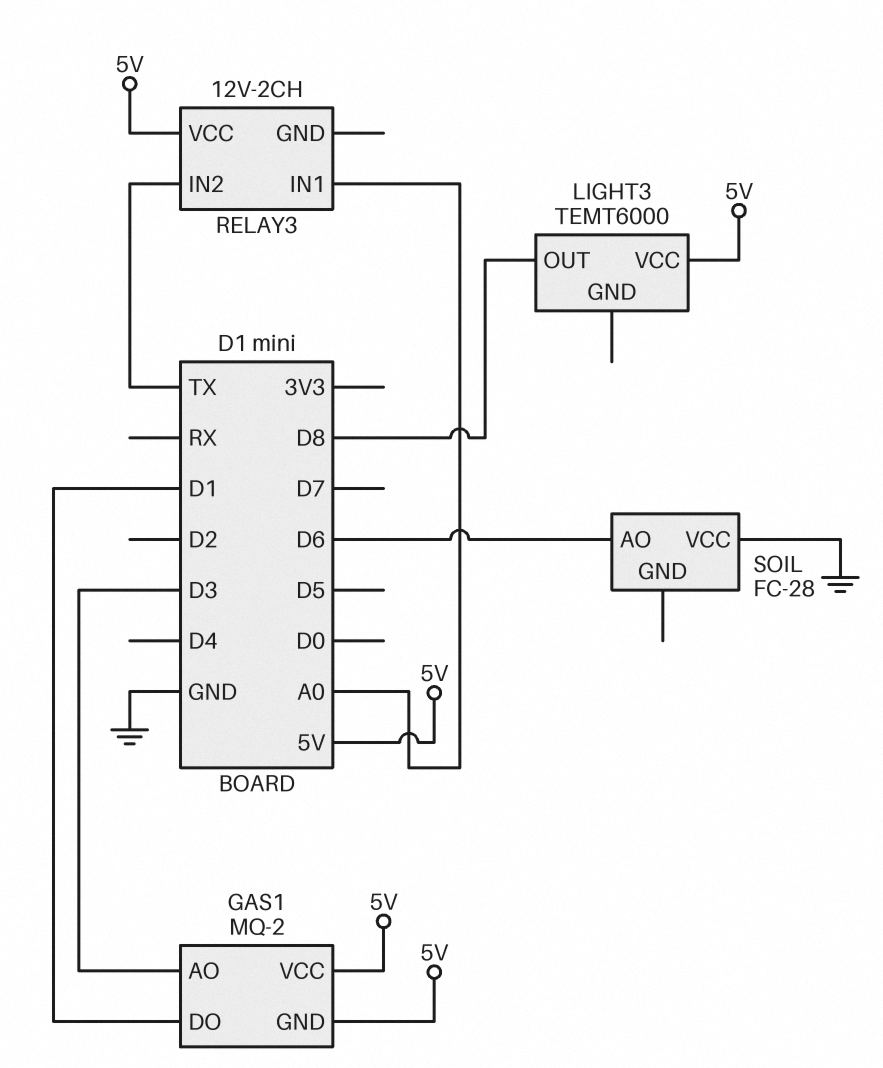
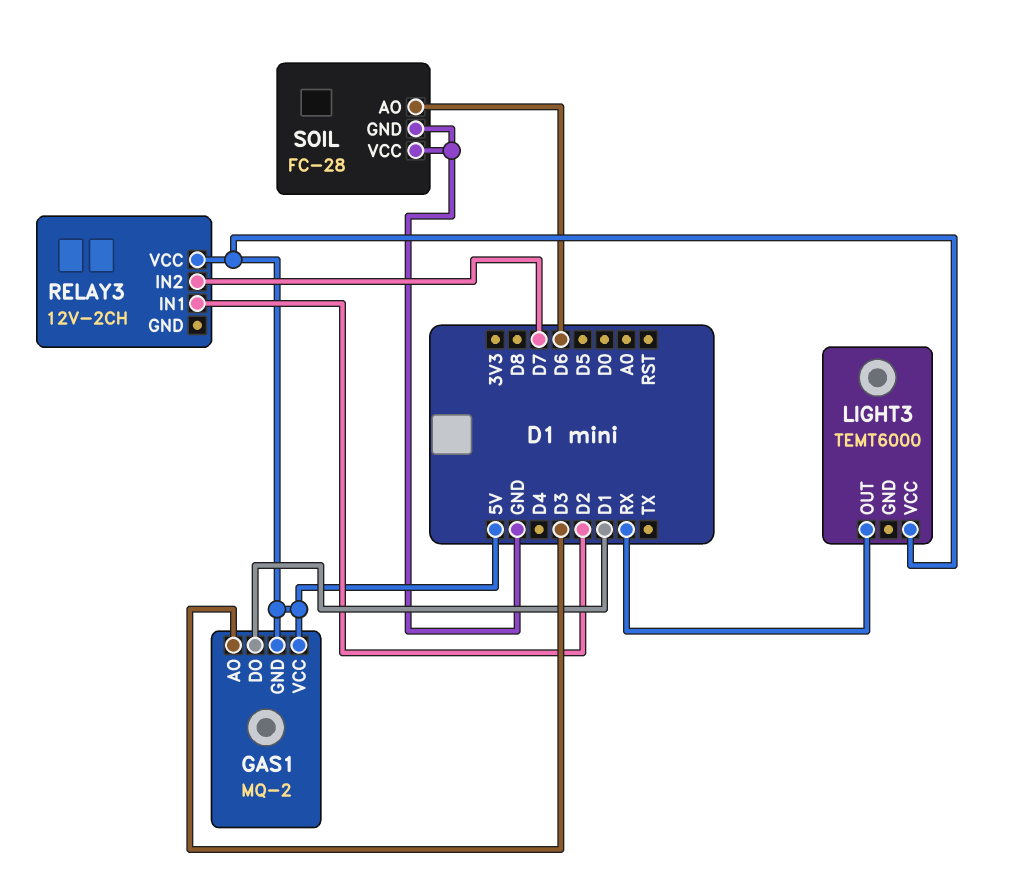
LIGHT3 pin OUT: D8 -> RX
RELAY3 pin IN1: A0 -> D2
RELAY3 pin IN2: TX -> D7
SOIL pin GND: none -> GND

